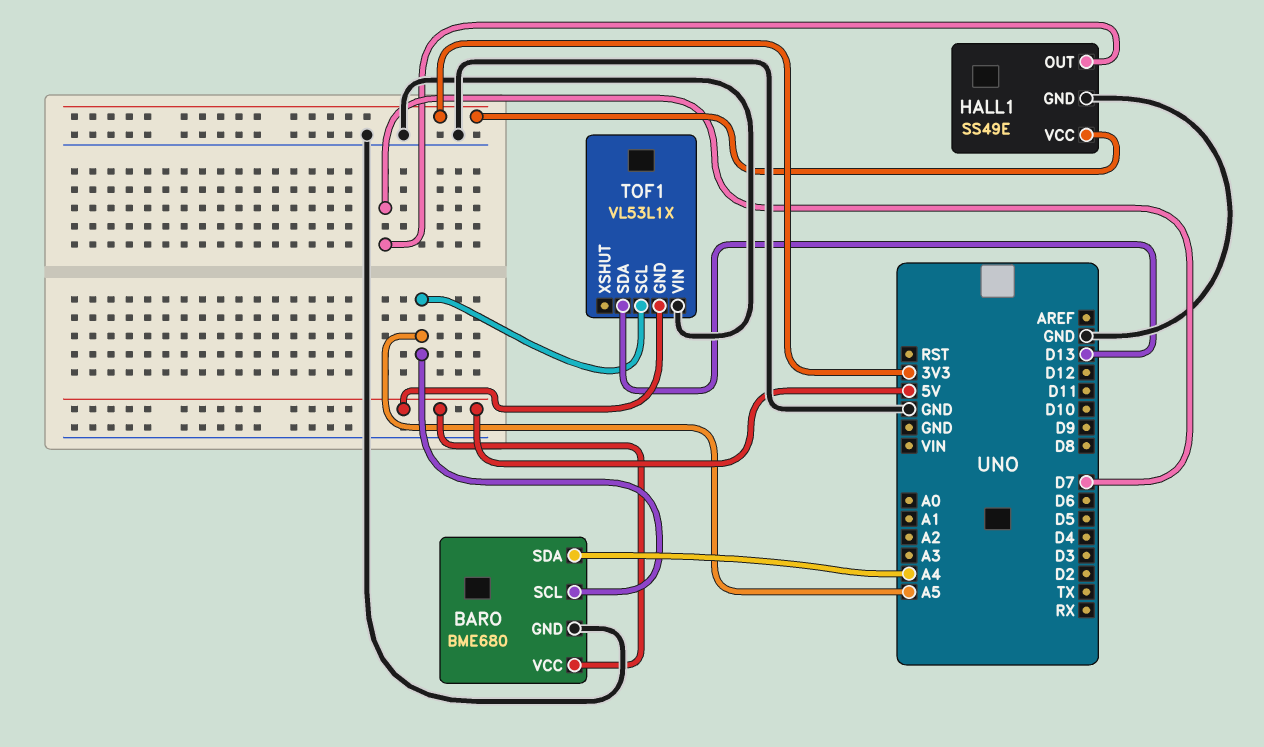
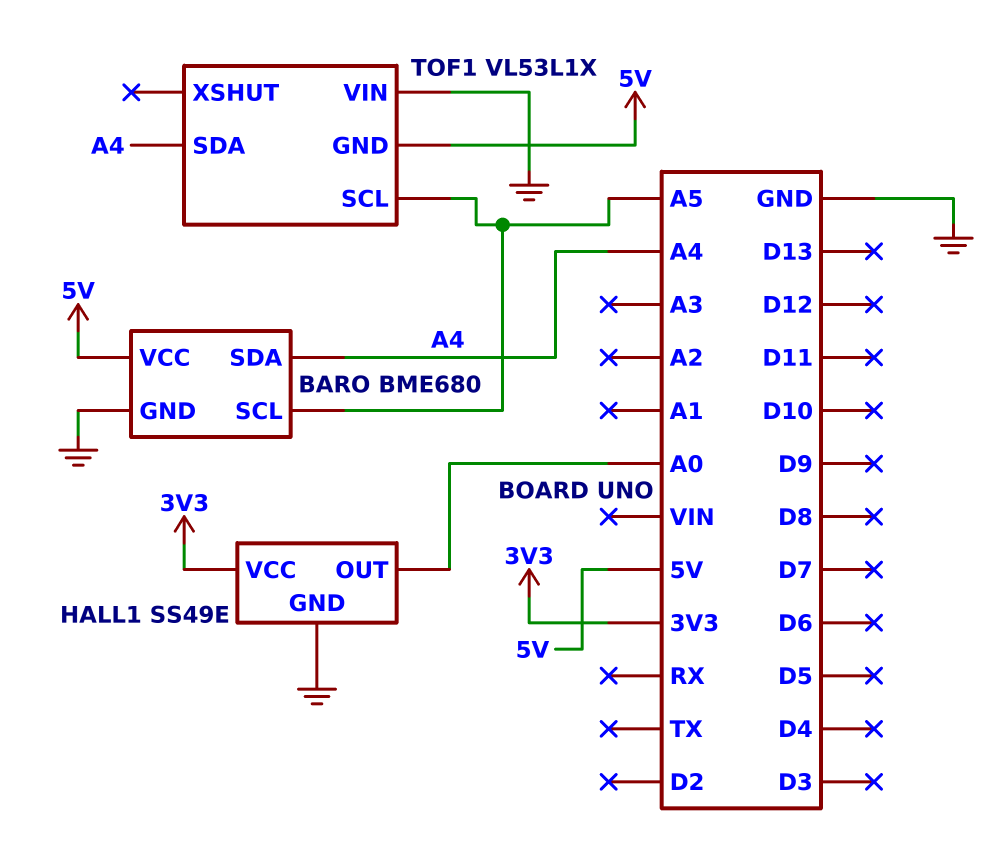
HALL1 pin OUT: D7 -> A0
TOF1 pin SDA: D13 -> A4

